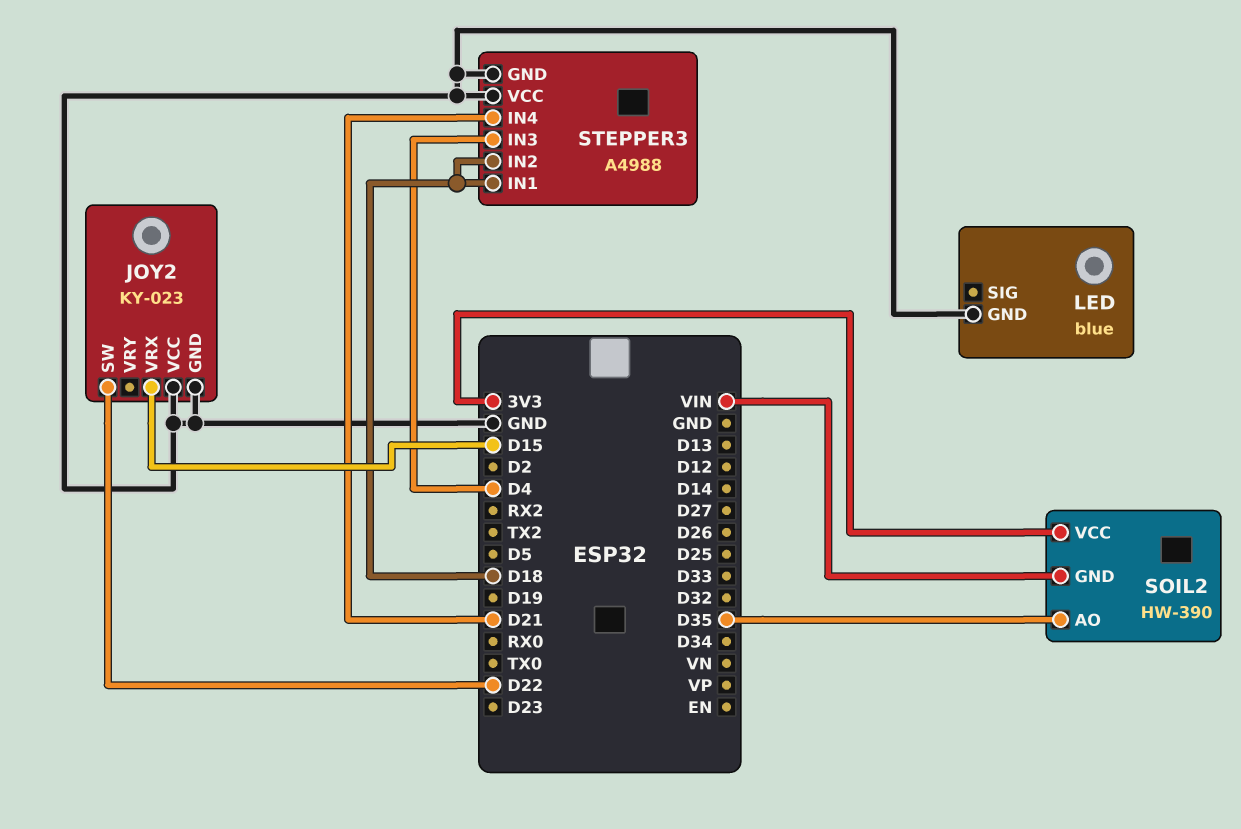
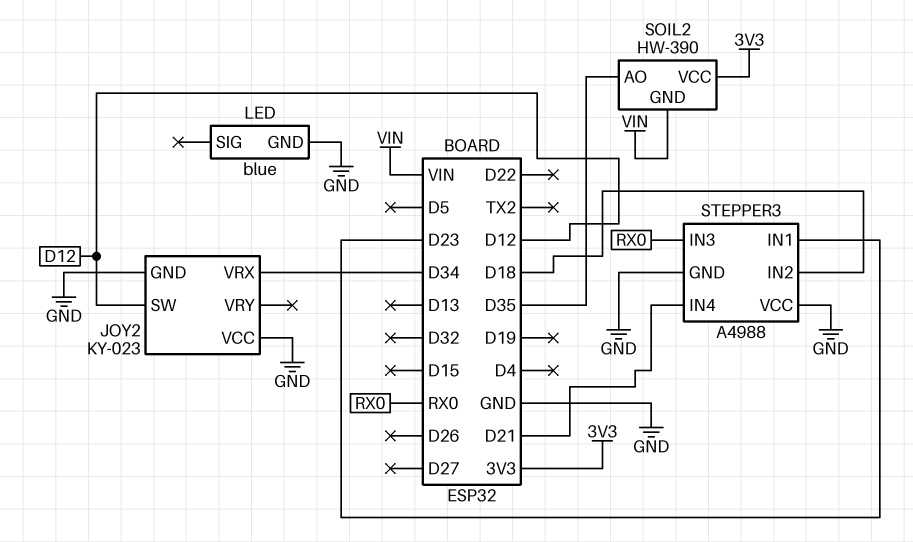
JOY2 pin SW: D22 -> D12
JOY2 pin VRX: D15 -> D34
STEPPER3 pin IN1: D18 -> D23
STEPPER3 pin IN3: D4 -> RX0

